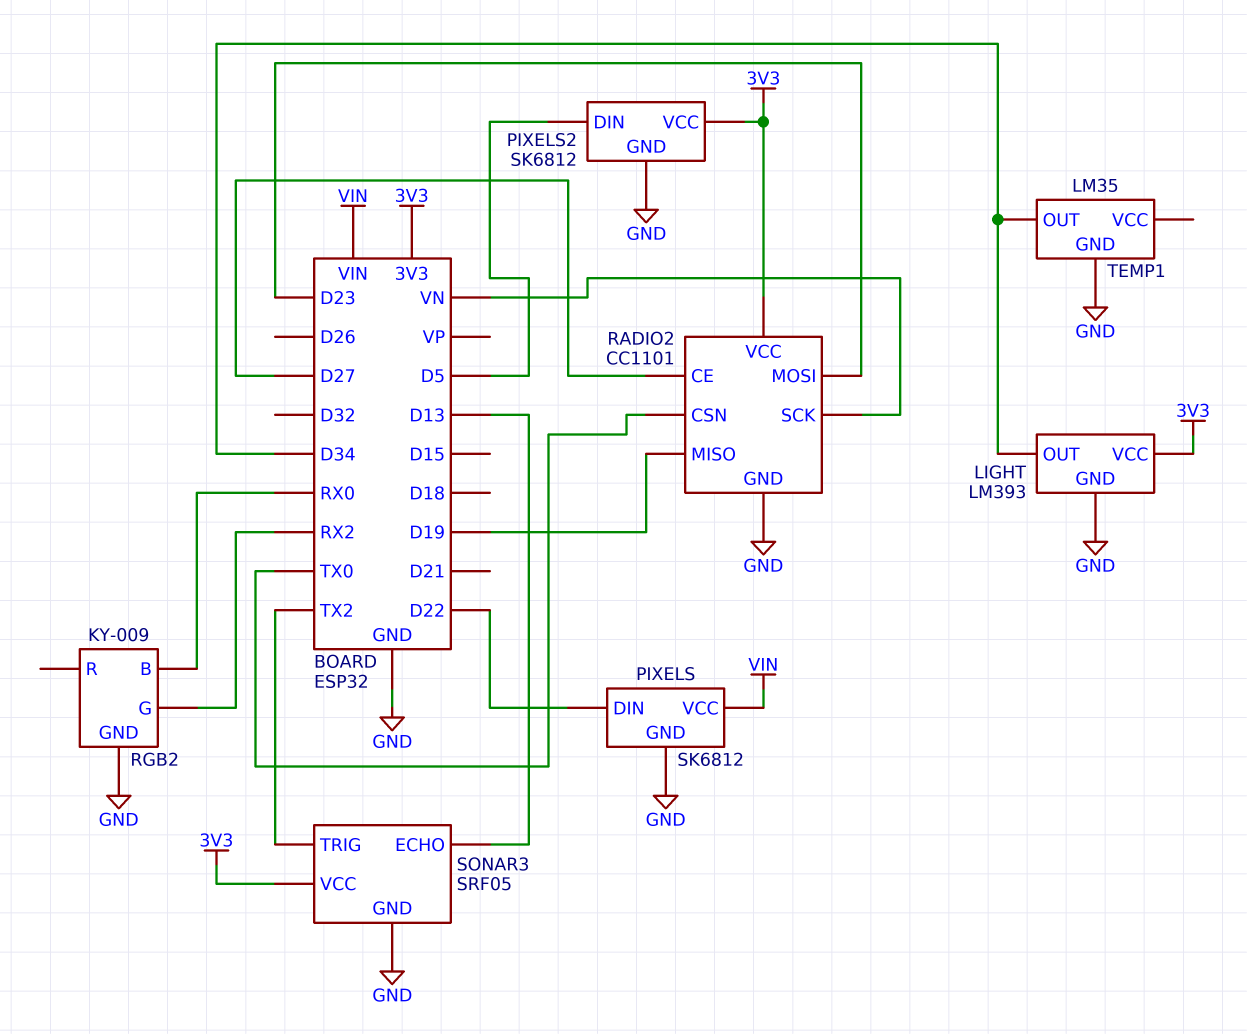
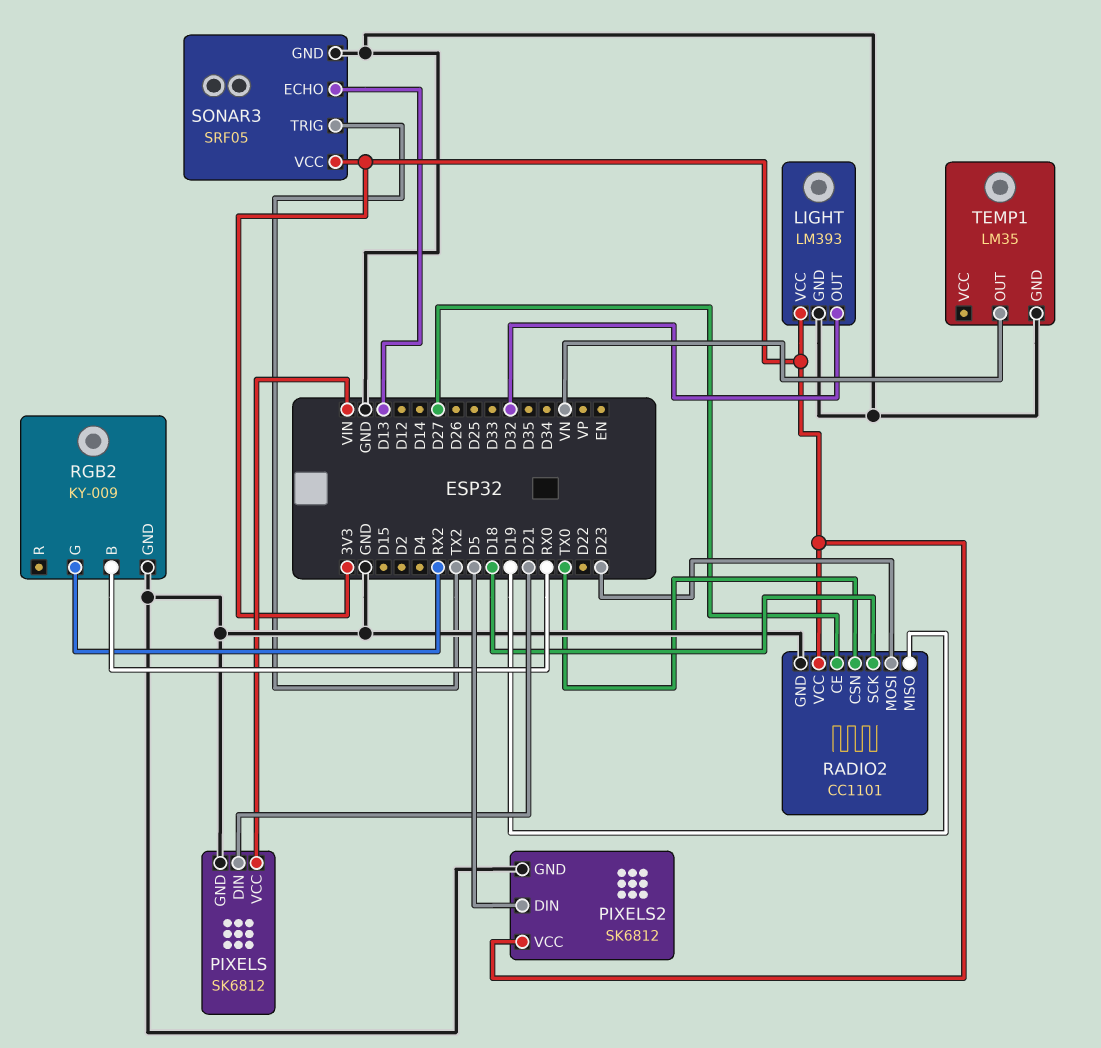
LIGHT pin OUT: D34 -> D32
PIXELS pin DIN: D22 -> D21
RADIO2 pin SCK: VN -> D18
TEMP1 pin OUT: D34 -> VN

